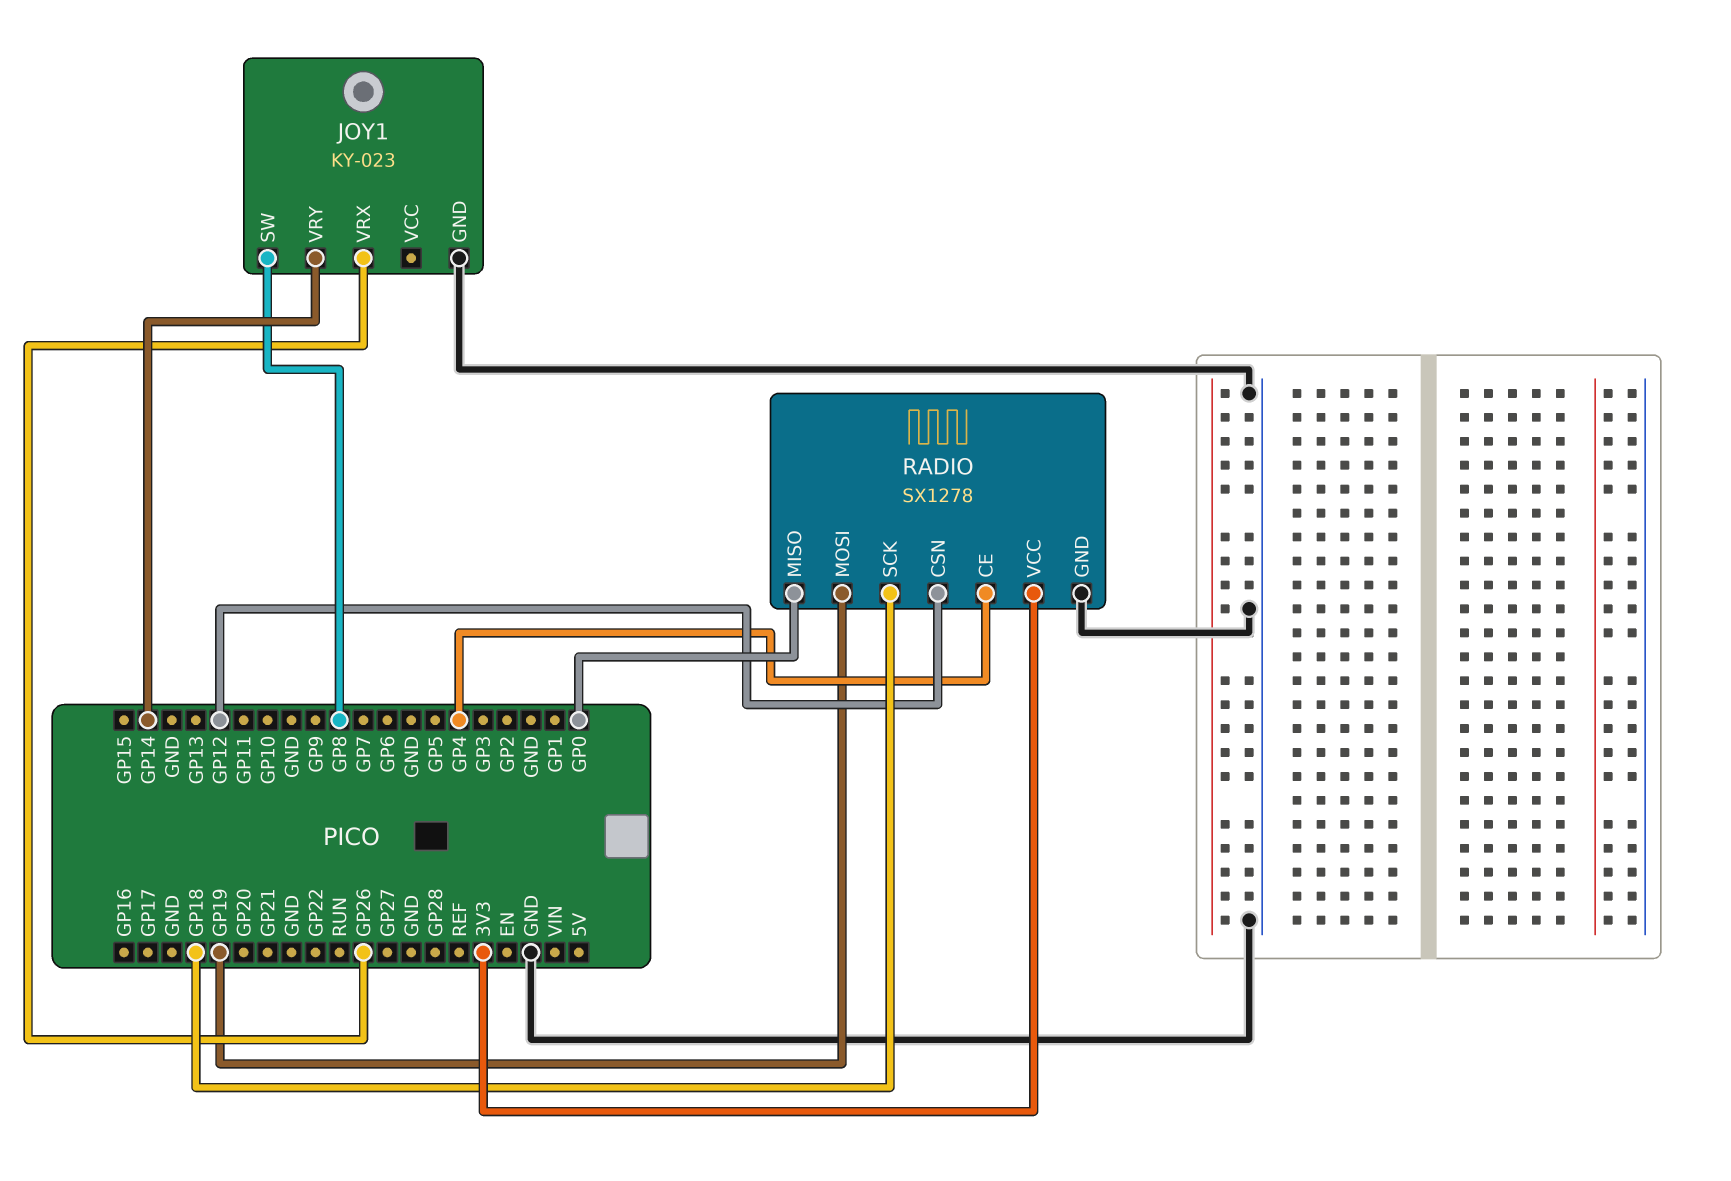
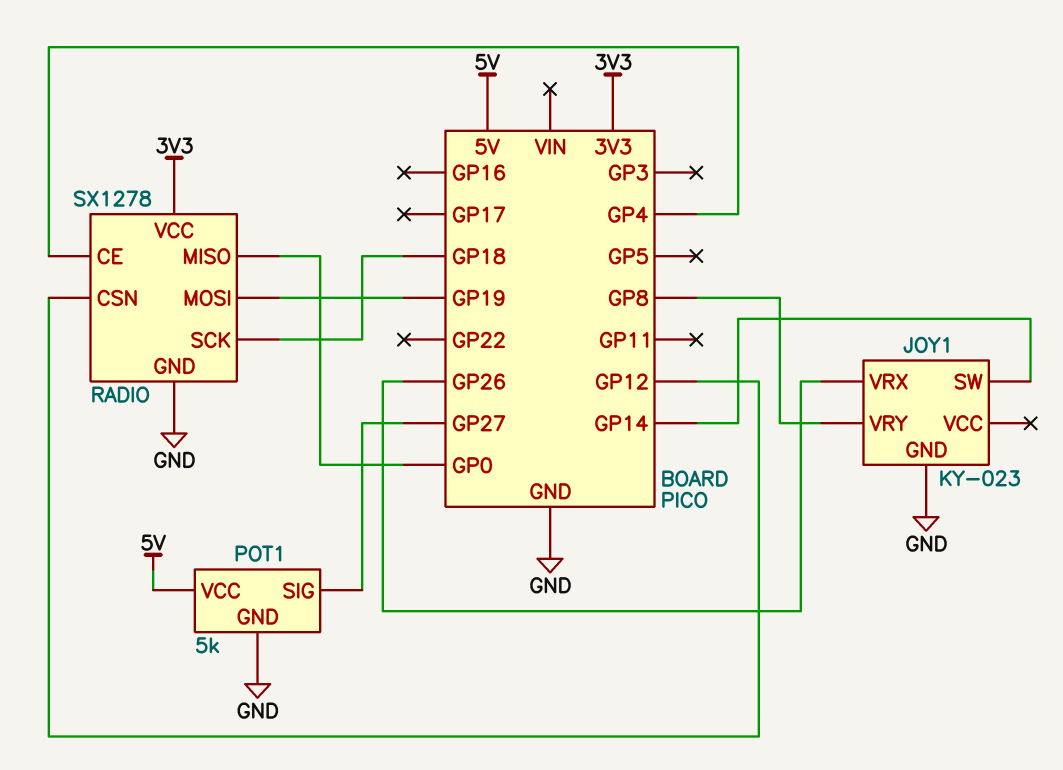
JOY1 pin SW: GP8 -> GP14
JOY1 pin VRY: GP14 -> GP8
POT1: none -> 5k
POT1 pin GND: none -> GND
POT1 pin SIG: none -> GP27
POT1 pin VCC: none -> 5V

